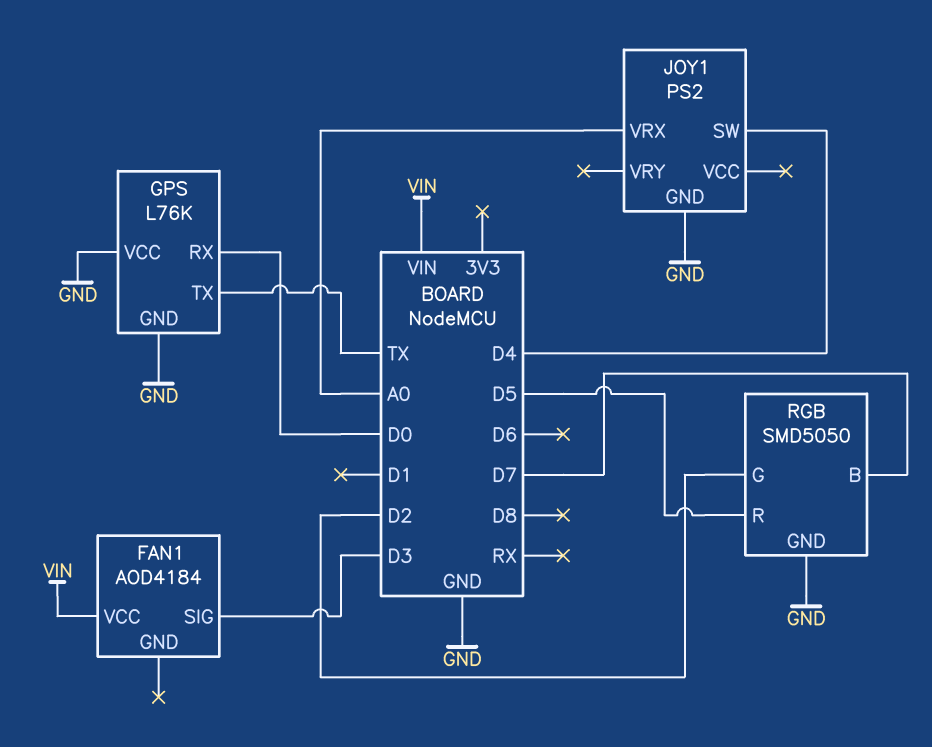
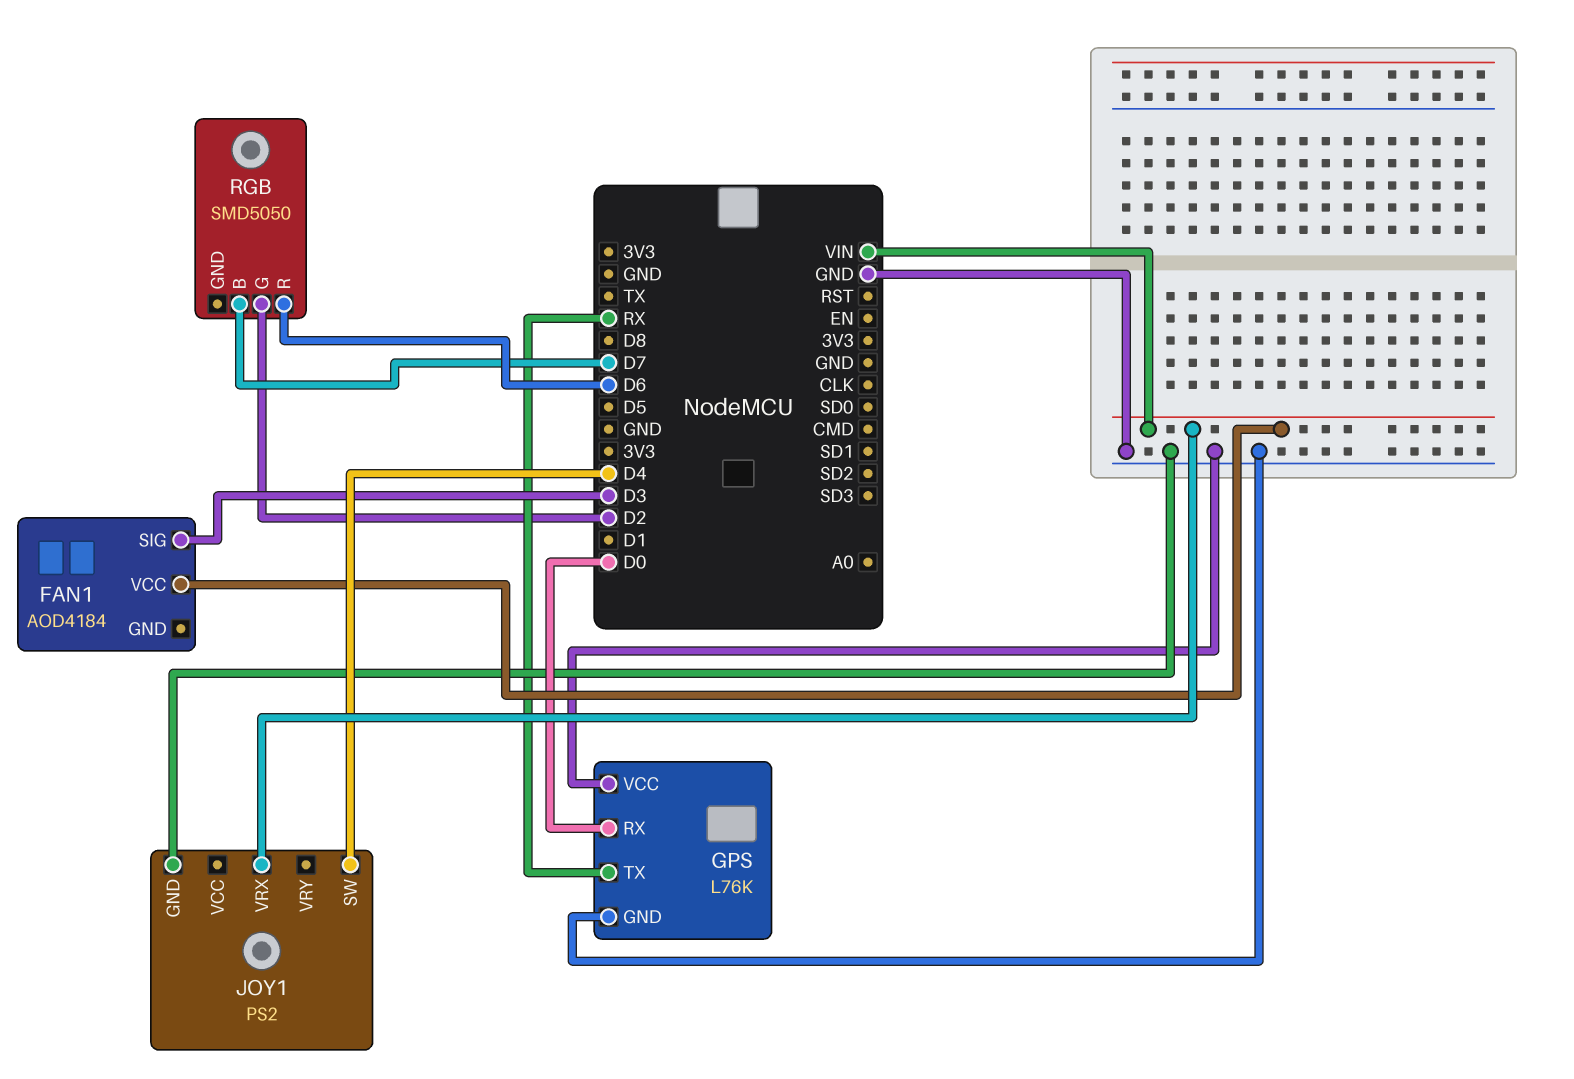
GPS pin TX: TX -> RX
JOY1 pin VRX: A0 -> VIN
RGB pin GND: GND -> none
RGB pin R: D5 -> D6

